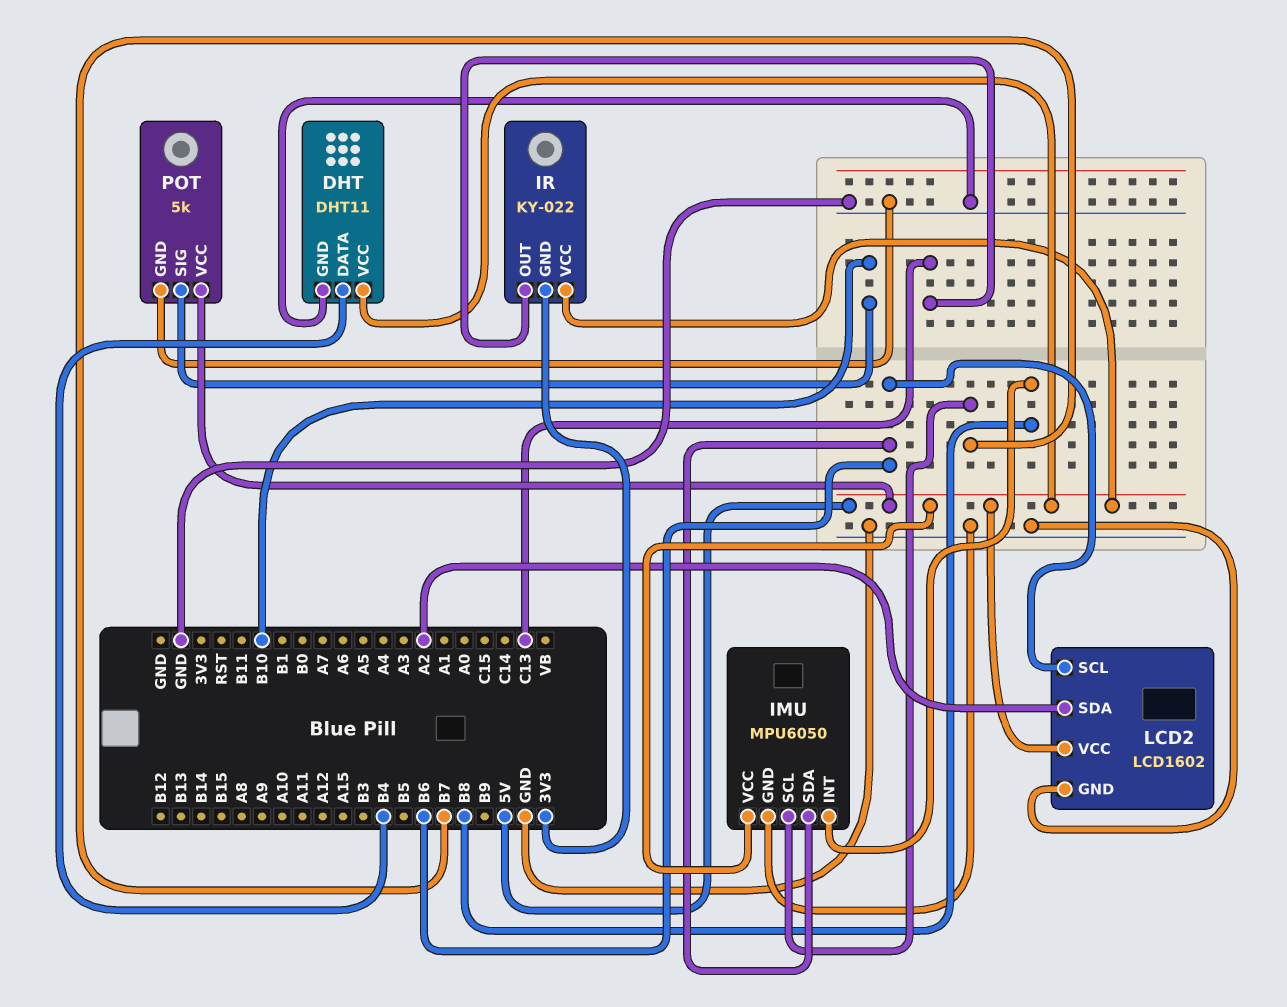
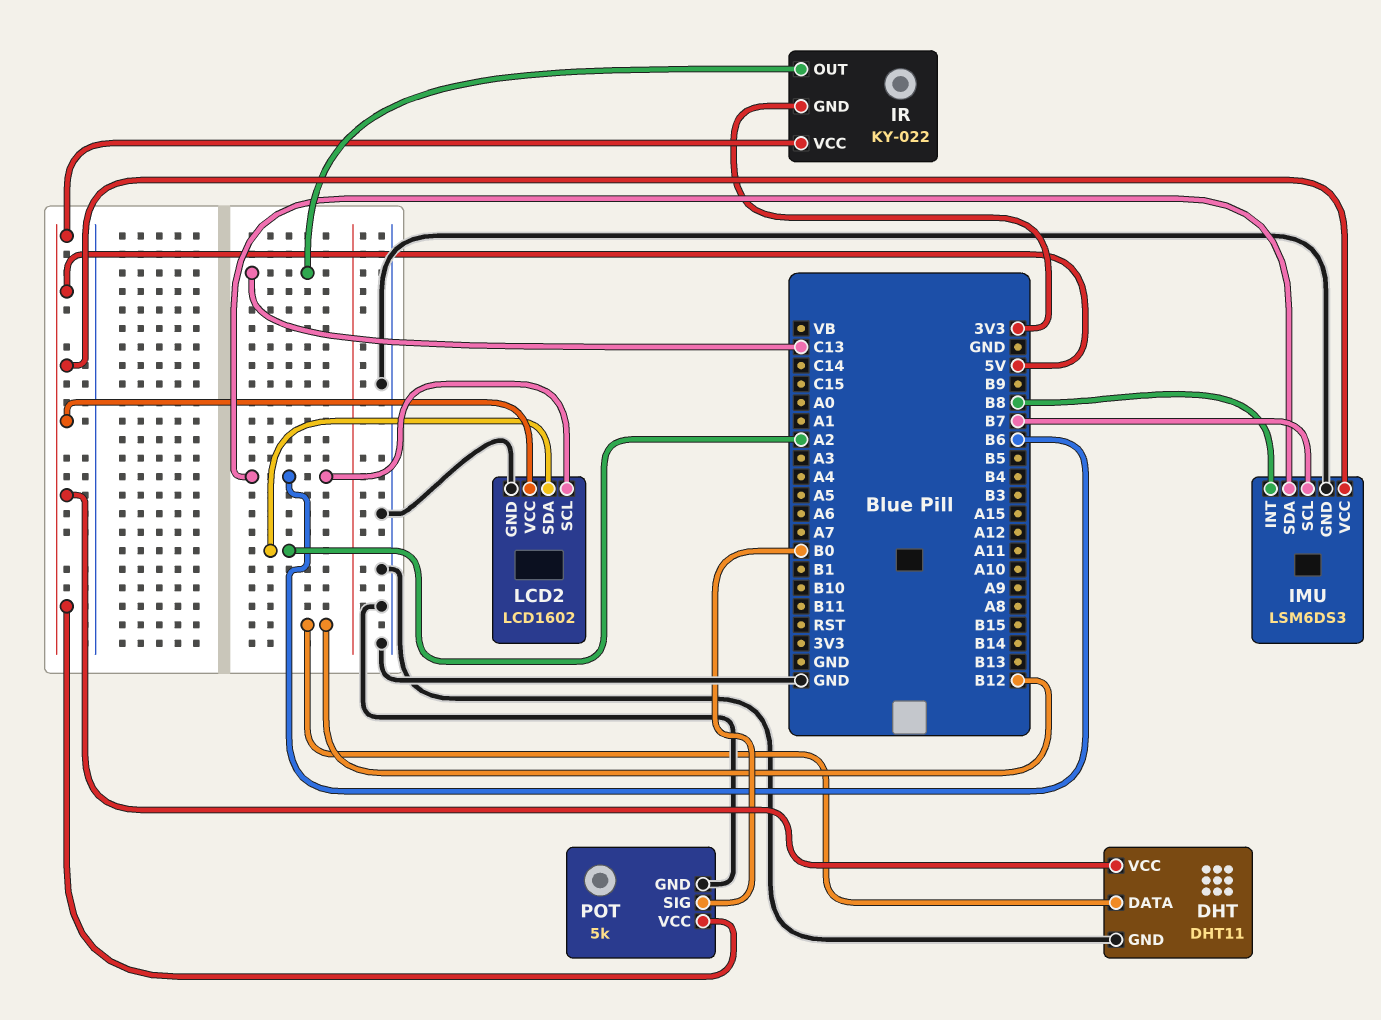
DHT pin DATA: B4 -> B12
IMU: MPU6050 -> LSM6DS3
POT pin SIG: B10 -> B0

